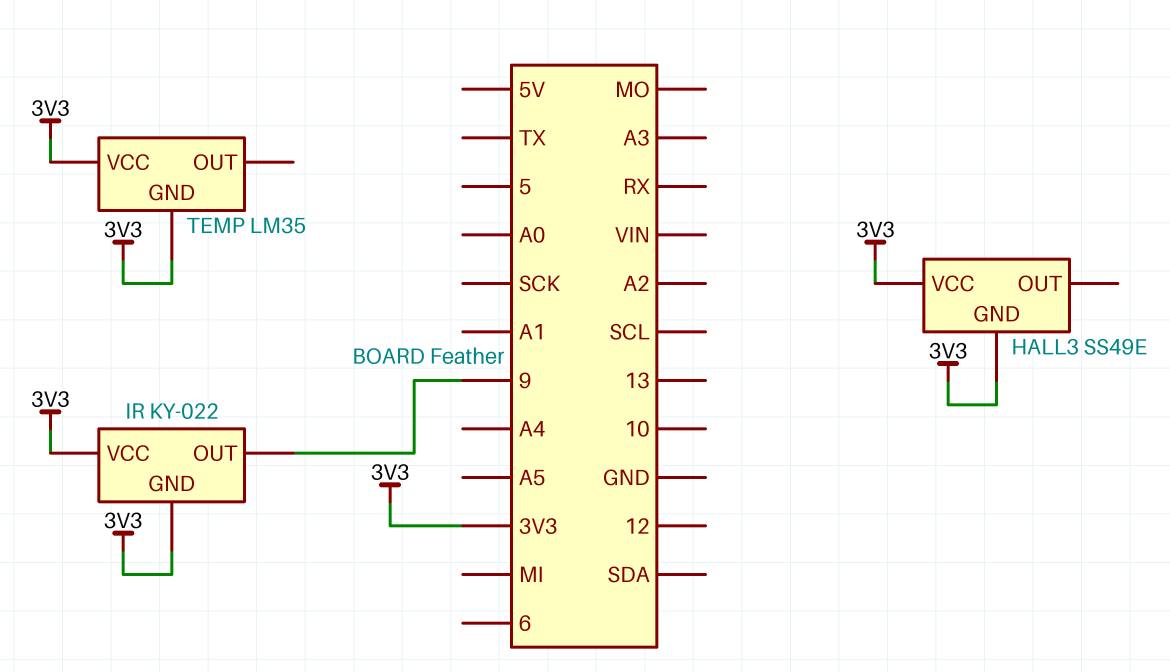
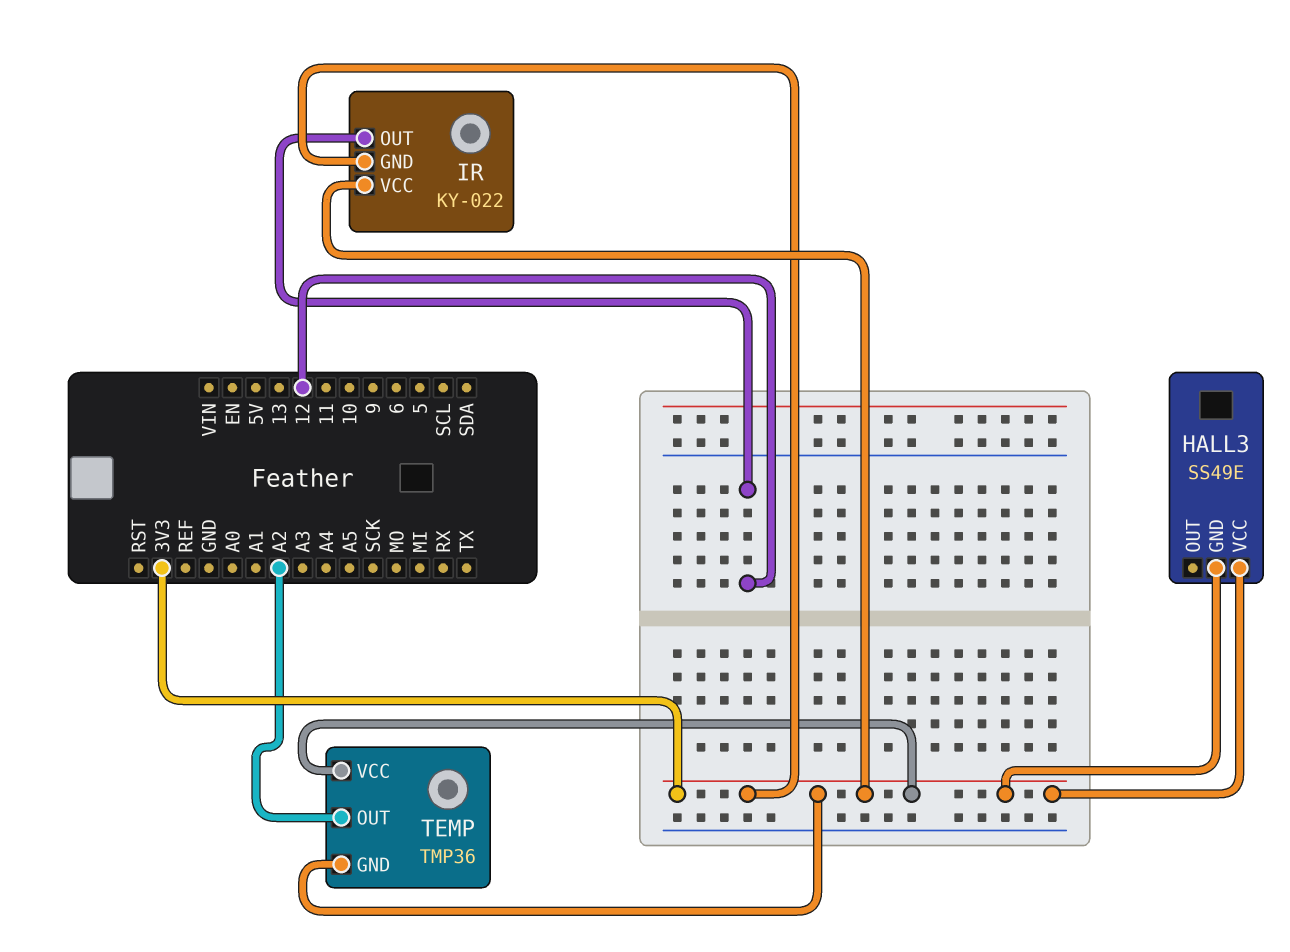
IR pin OUT: 9 -> 12
TEMP: LM35 -> TMP36
TEMP pin OUT: none -> A2

